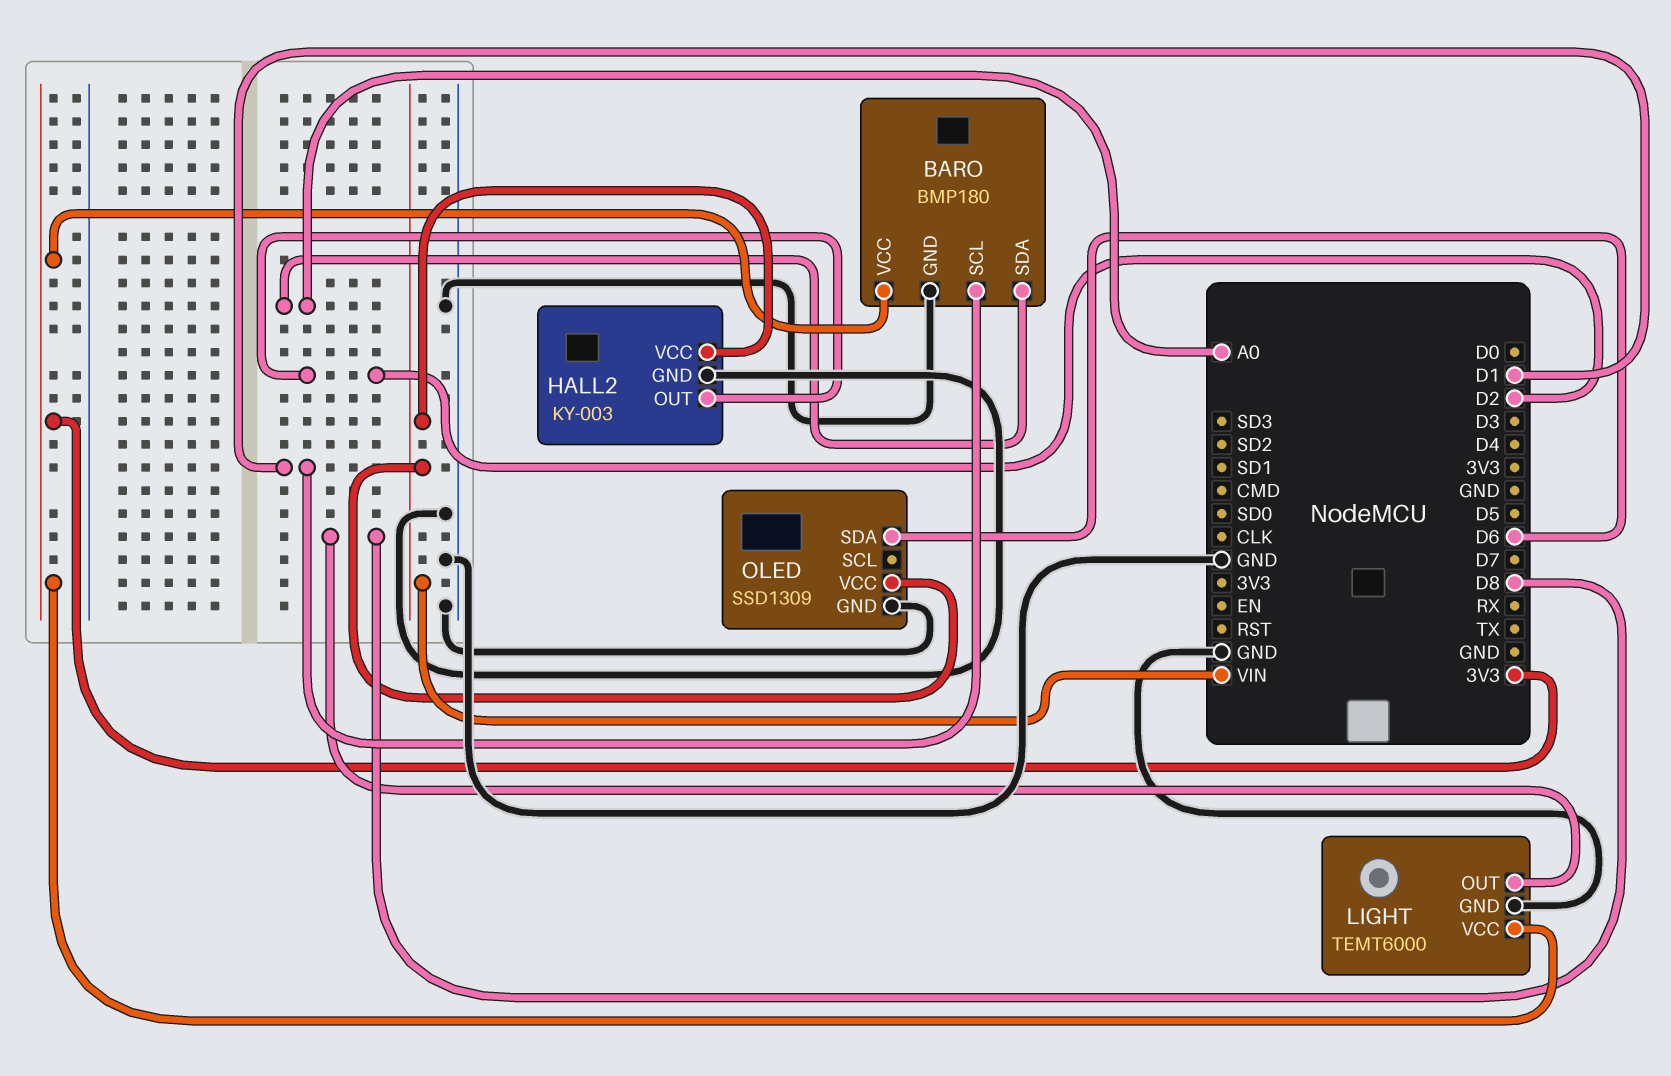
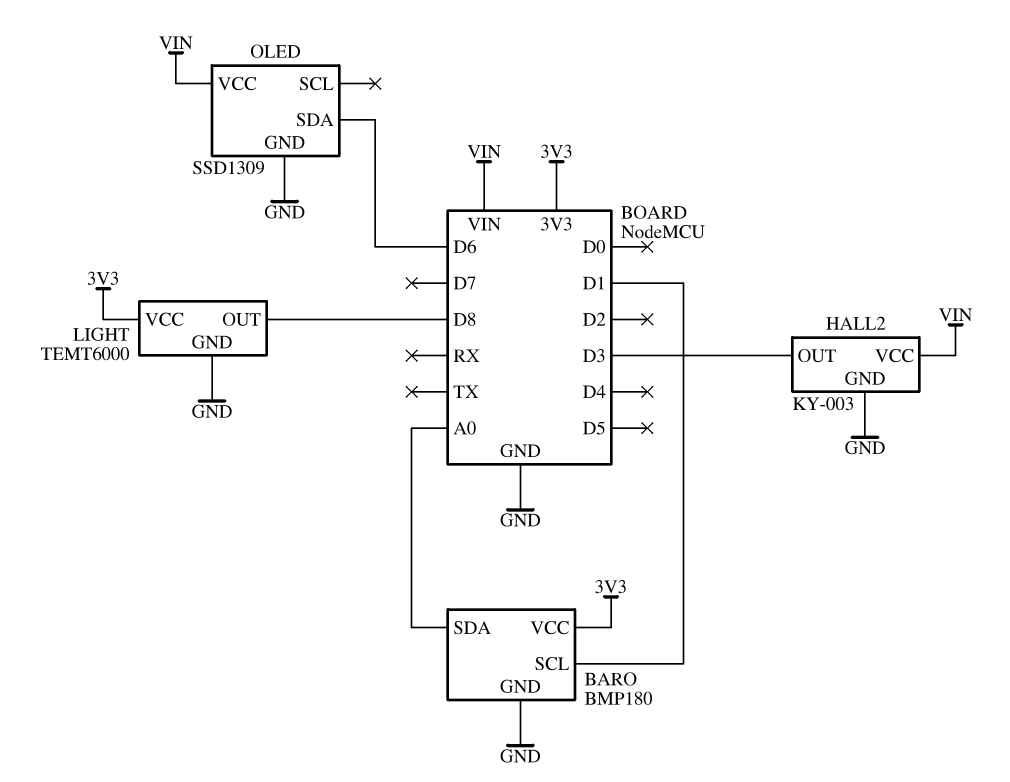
HALL2 pin OUT: D2 -> D3

